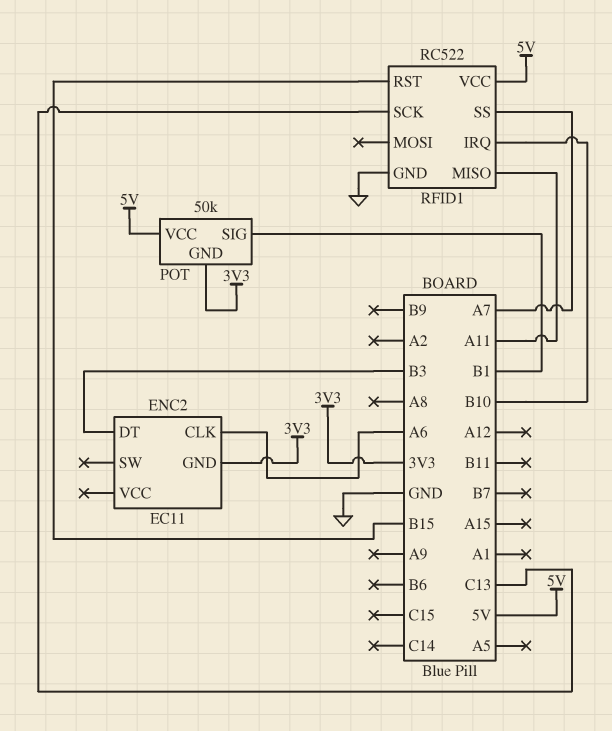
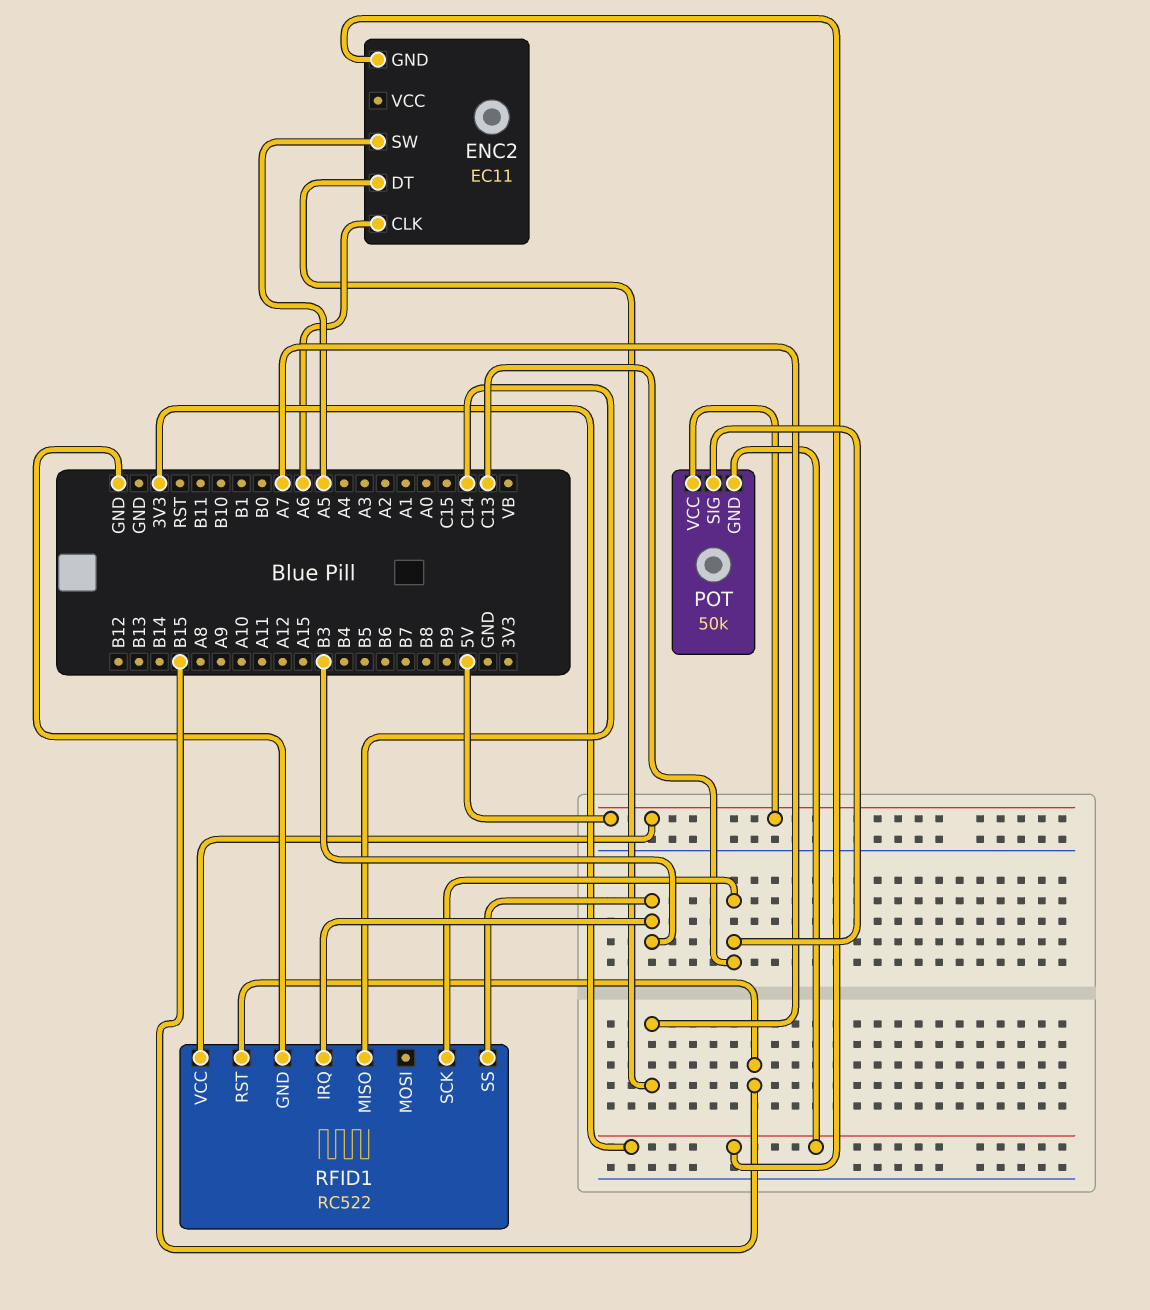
ENC2 pin DT: B3 -> A7
ENC2 pin SW: none -> A5
POT pin SIG: B1 -> C13
RFID1 pin IRQ: B10 -> B3
RFID1 pin MISO: A11 -> C14
RFID1 pin SS: A7 -> B3

